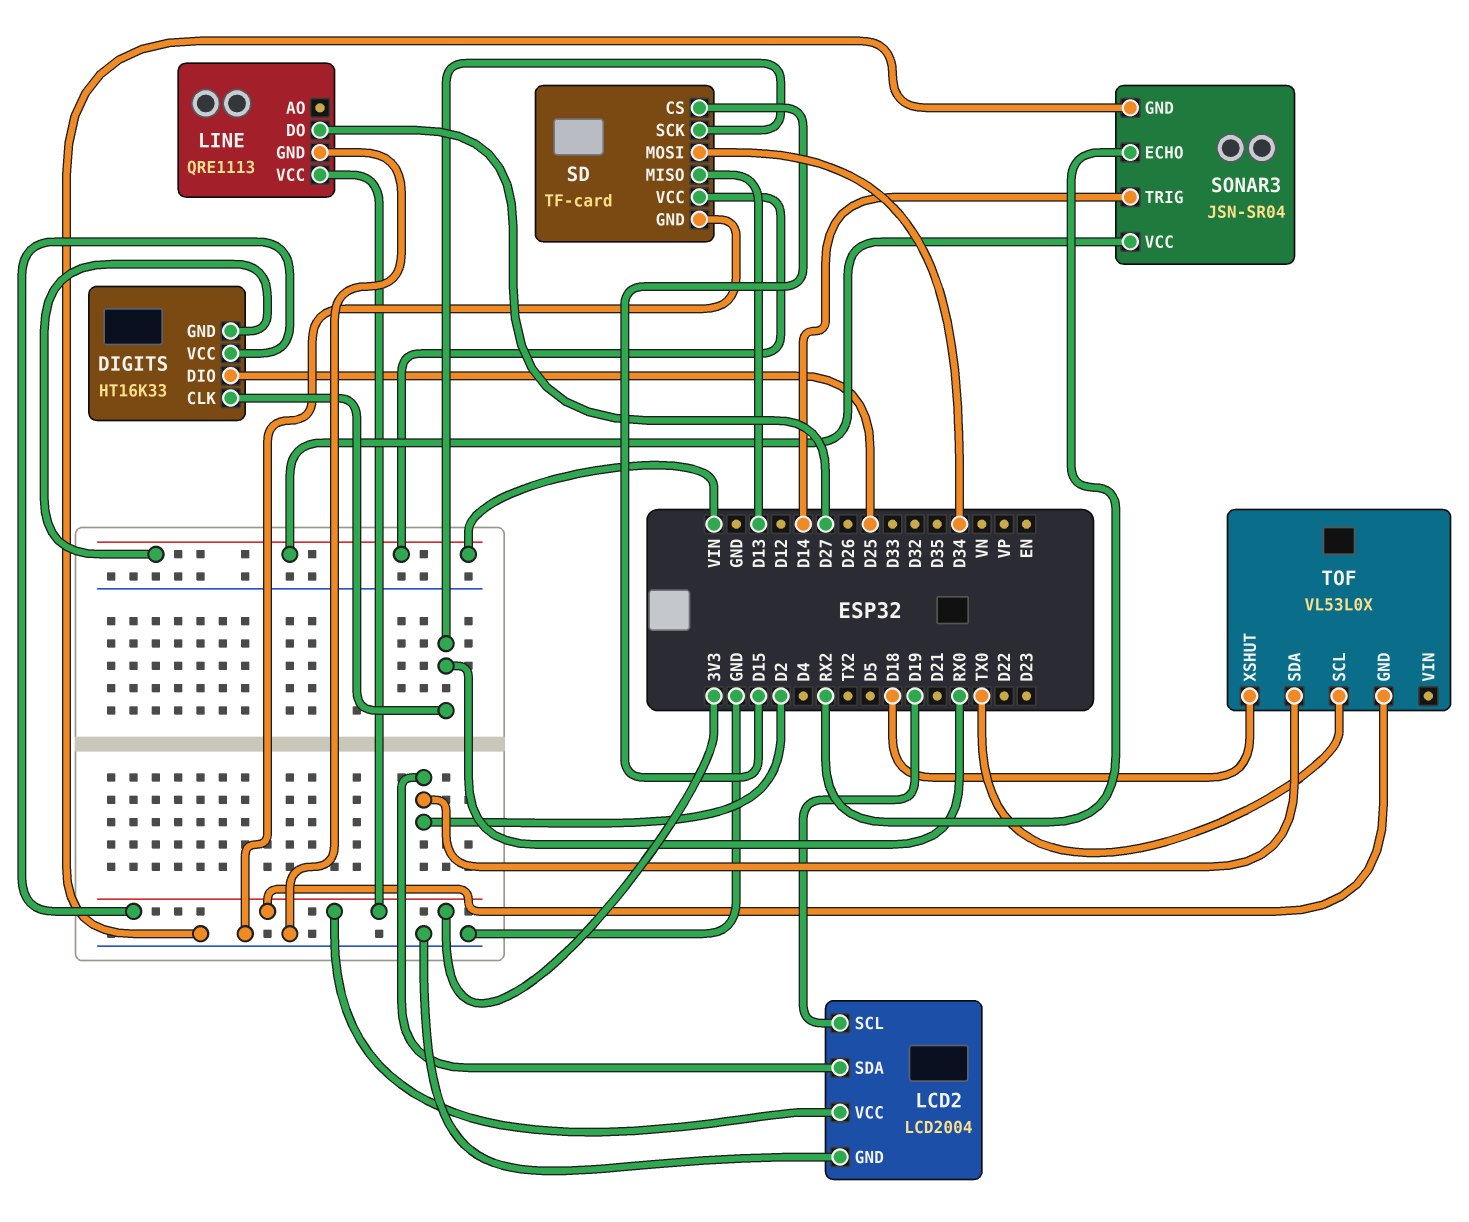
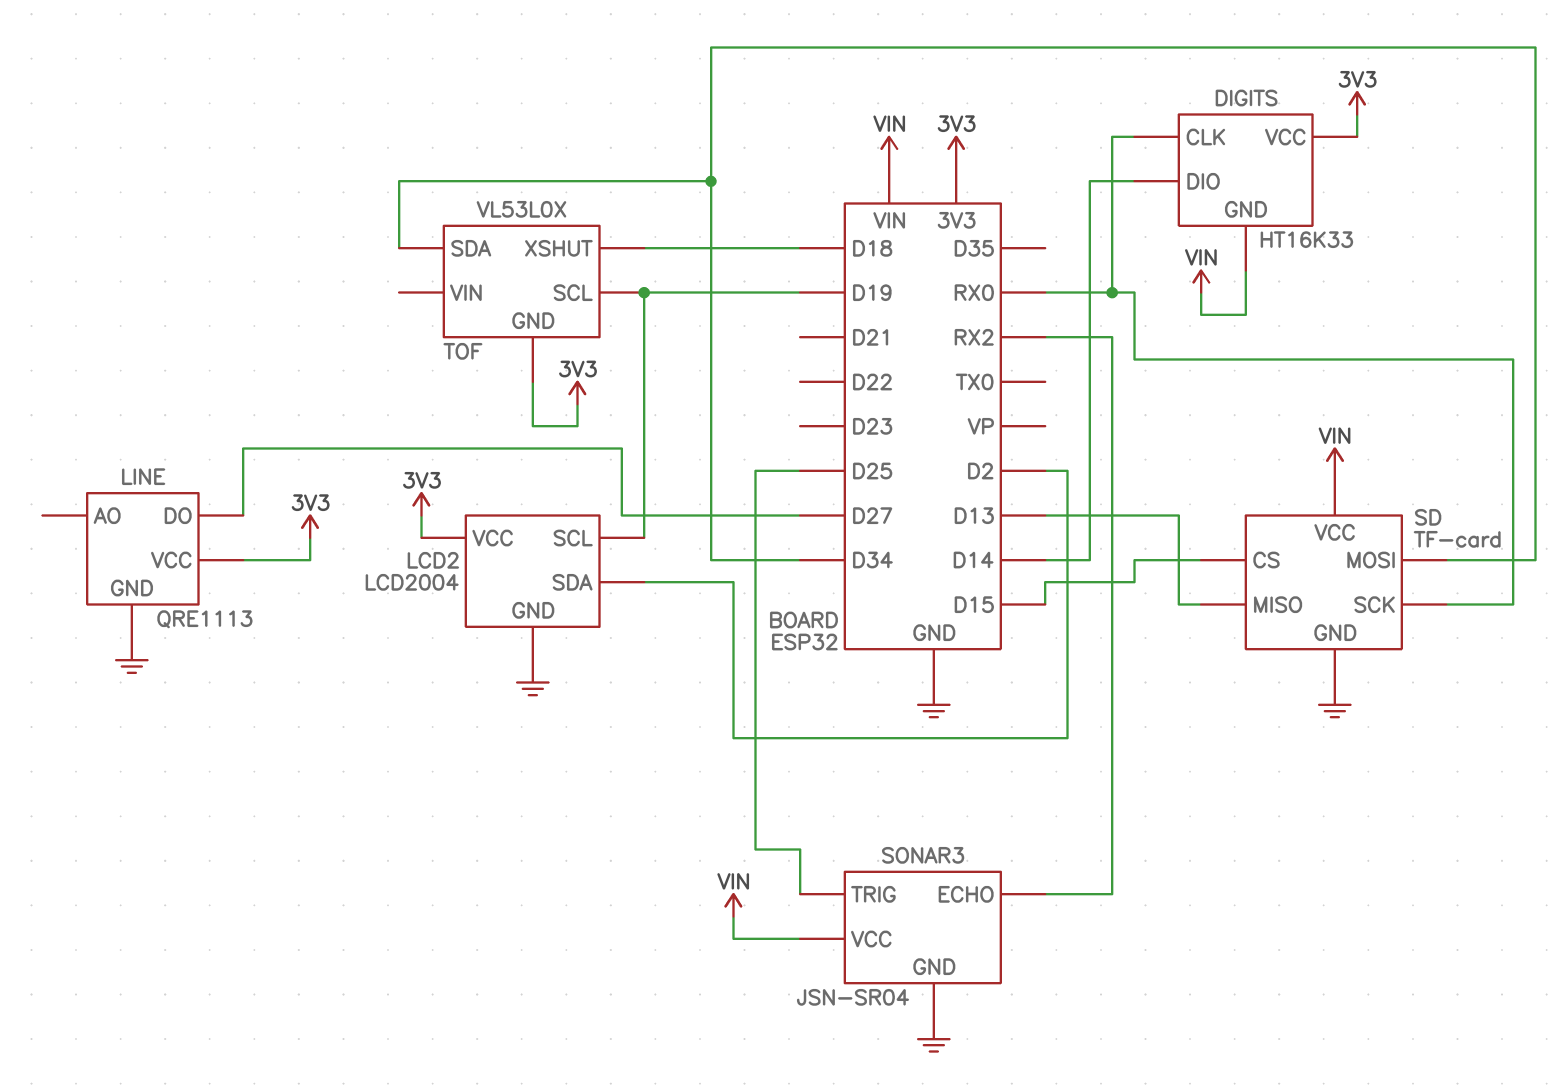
DIGITS pin DIO: D25 -> D14
SONAR3 pin TRIG: D14 -> D25
TOF pin SCL: TX0 -> D19
TOF pin SDA: D2 -> D34

